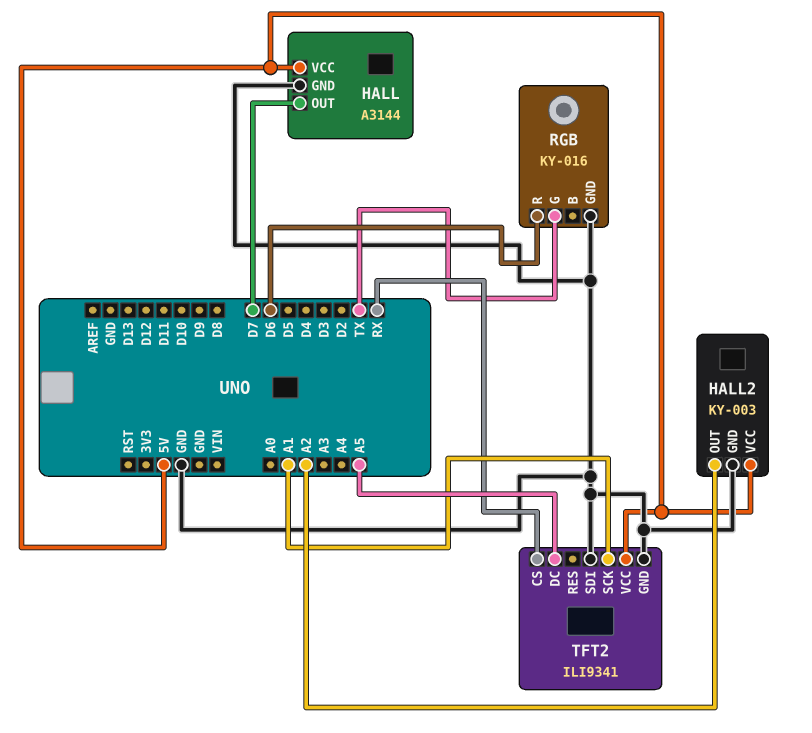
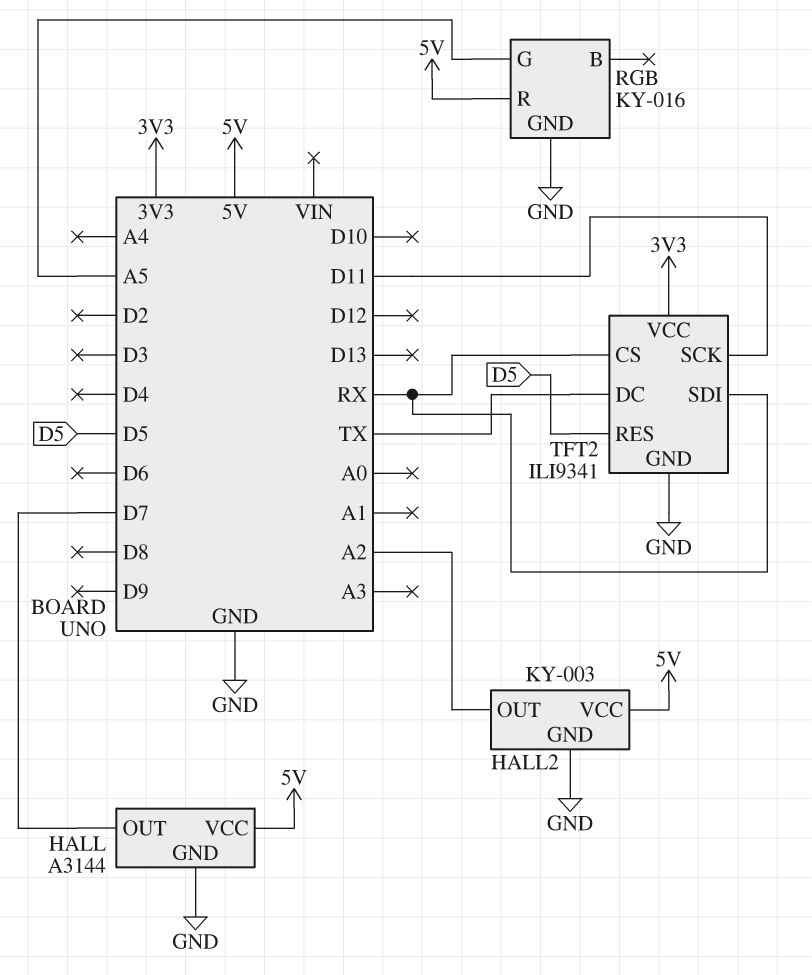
RGB pin G: TX -> A5
RGB pin R: D6 -> 5V
TFT2 pin DC: A5 -> TX
TFT2 pin RES: none -> D5
TFT2 pin SCK: A1 -> D11
TFT2 pin SDI: GND -> RX
TFT2 pin VCC: 5V -> 3V3

